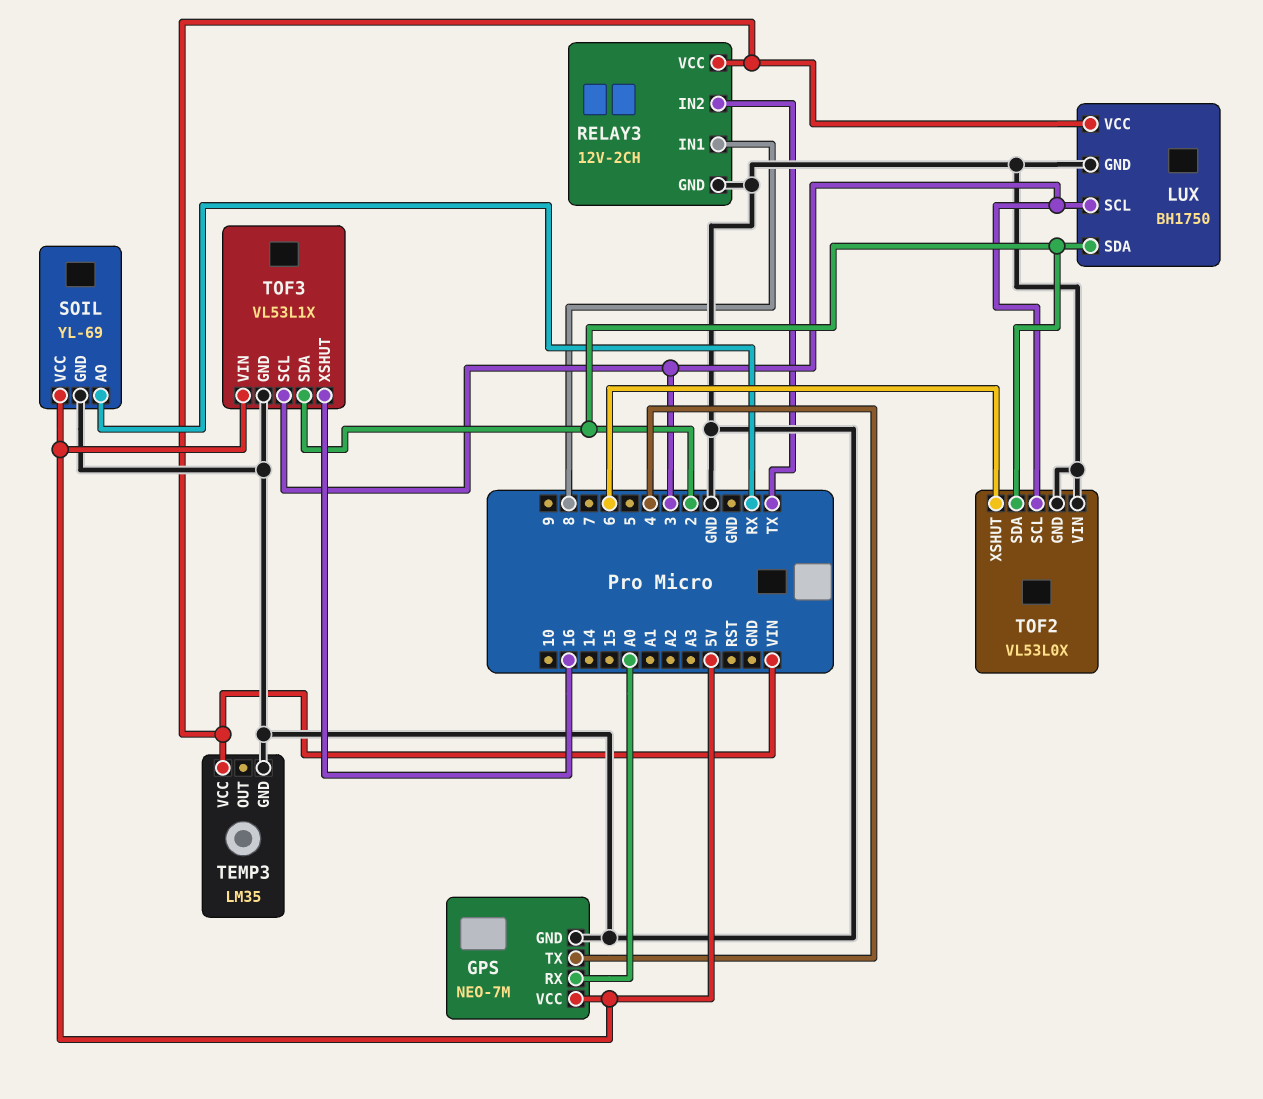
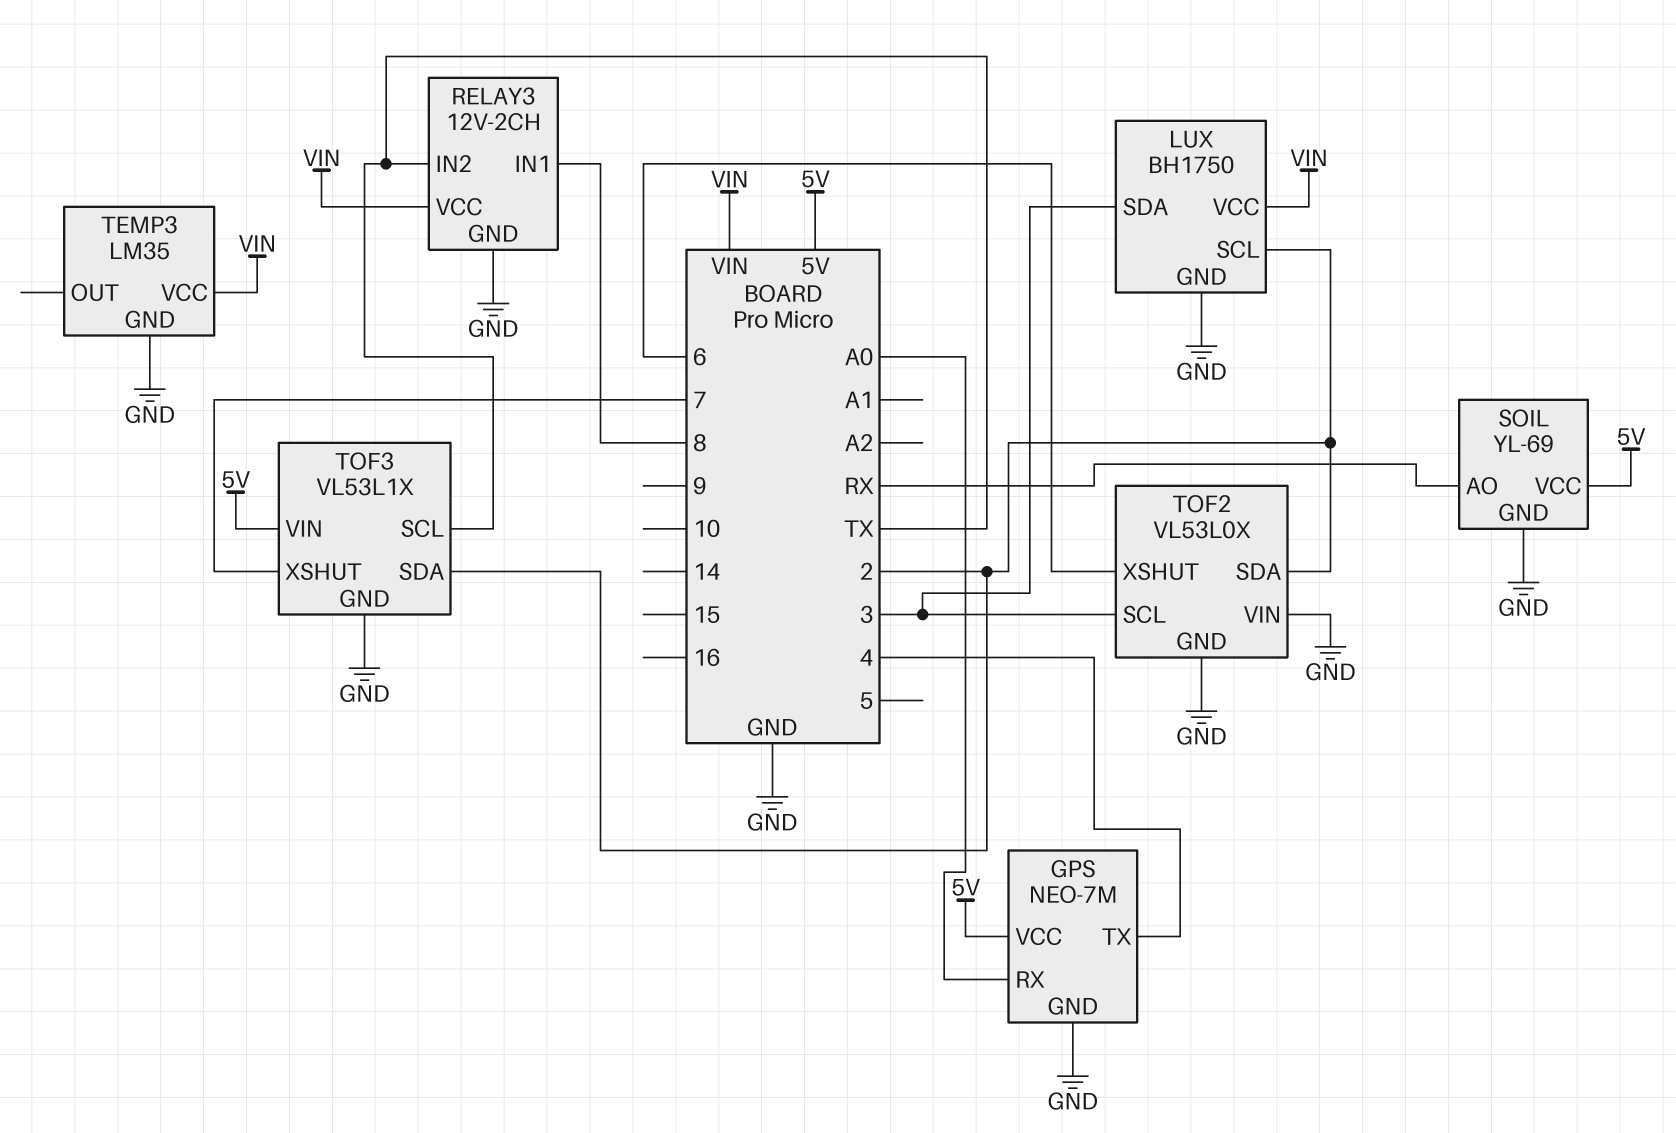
LUX pin SCL: 3 -> 2
LUX pin SDA: 2 -> 3
TOF3 pin SCL: 3 -> TX
TOF3 pin XSHUT: 16 -> 7

